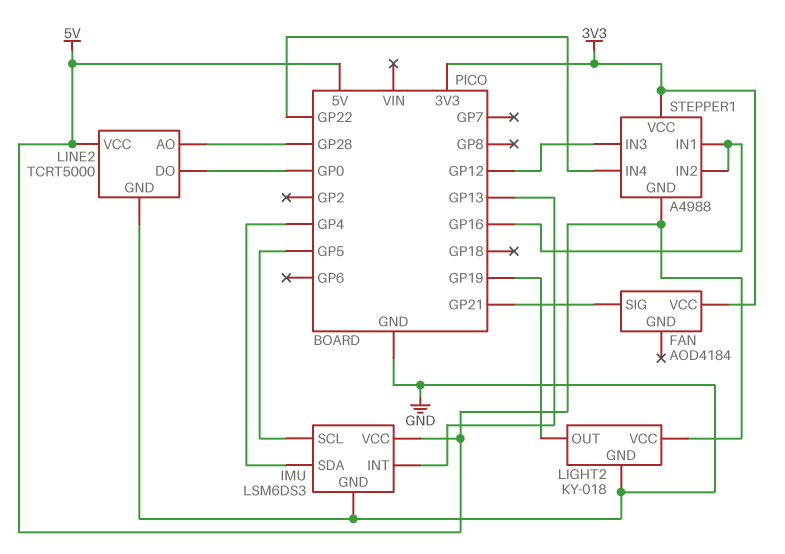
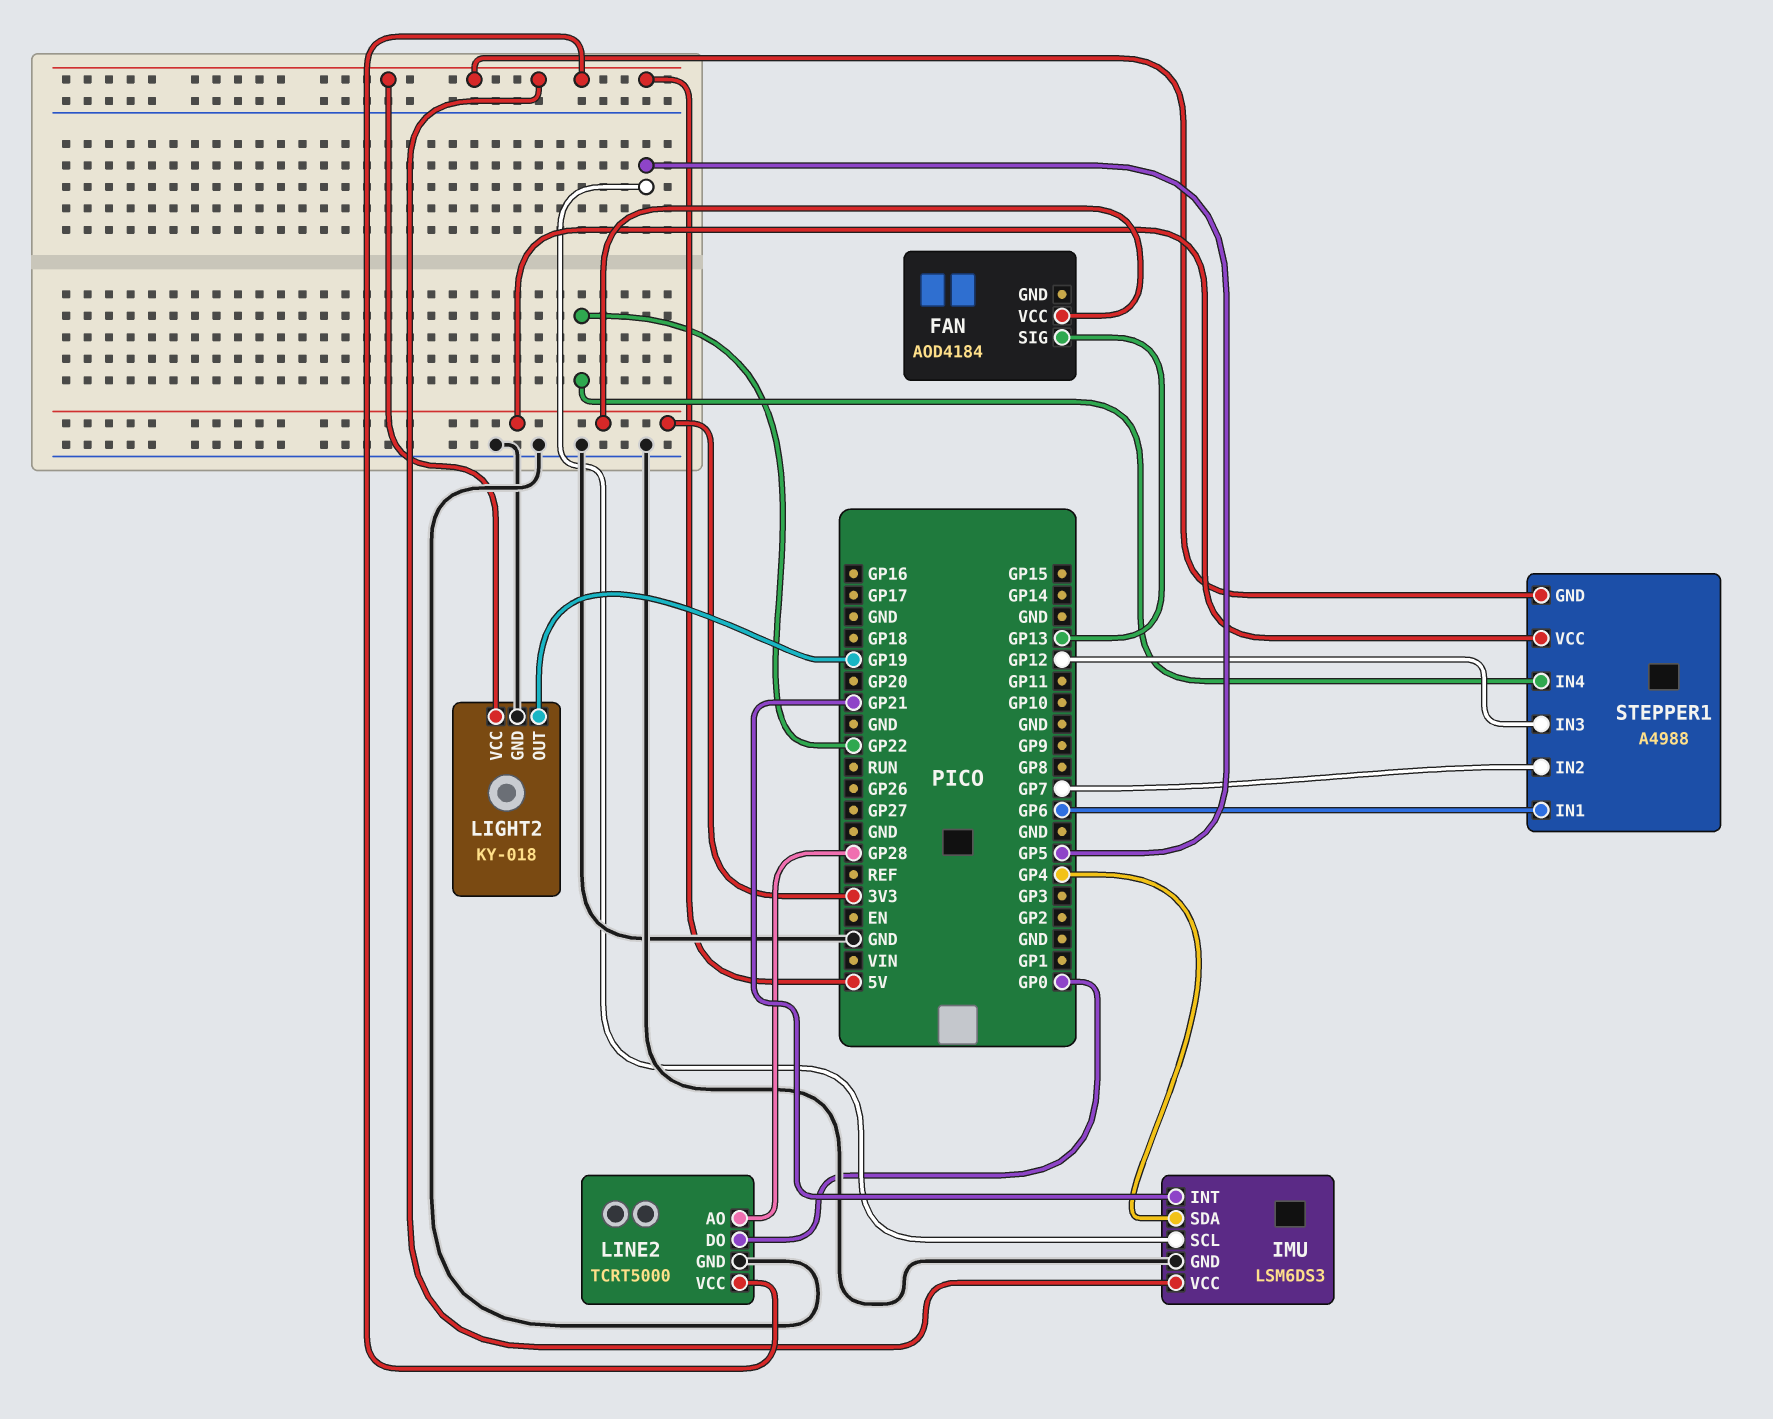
FAN pin SIG: GP21 -> GP13
IMU pin INT: GP13 -> GP21
STEPPER1 pin IN1: GP16 -> GP6
STEPPER1 pin IN2: GP16 -> GP7

